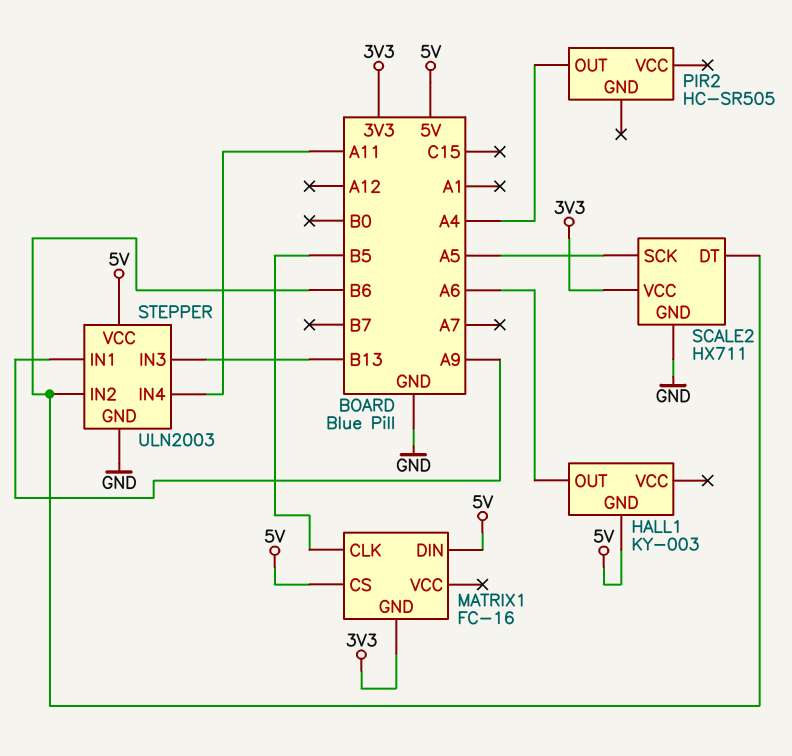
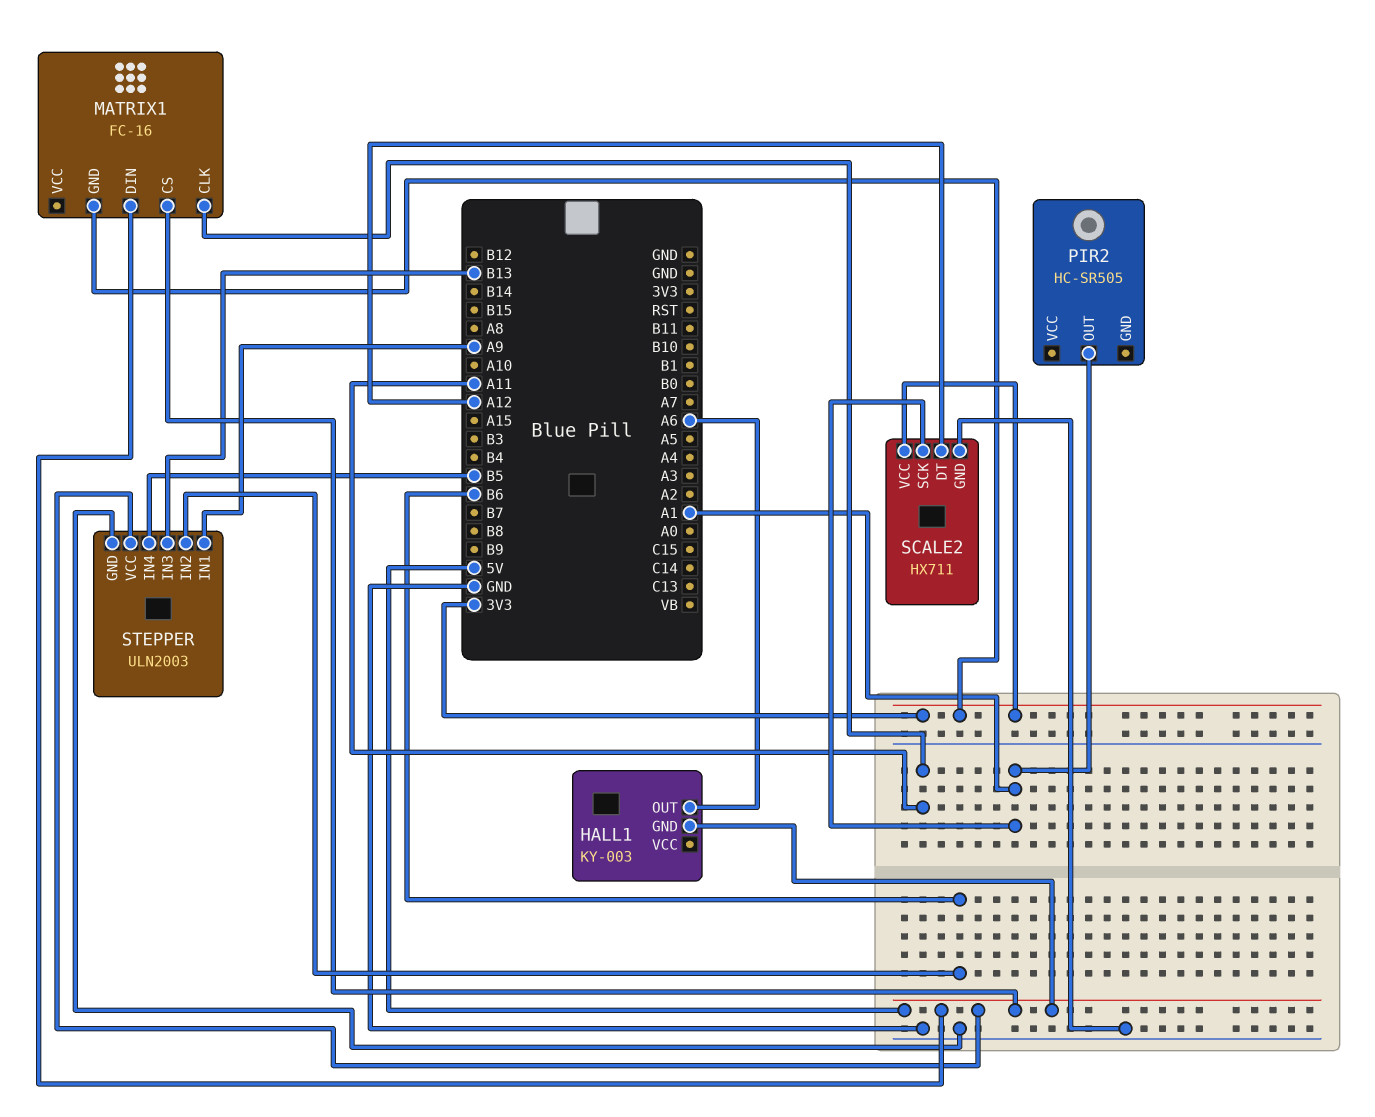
MATRIX1 pin CLK: B5 -> A11
PIR2 pin OUT: A4 -> A1
SCALE2 pin DT: B6 -> A12
SCALE2 pin SCK: A5 -> A1
STEPPER pin IN4: A11 -> B5

